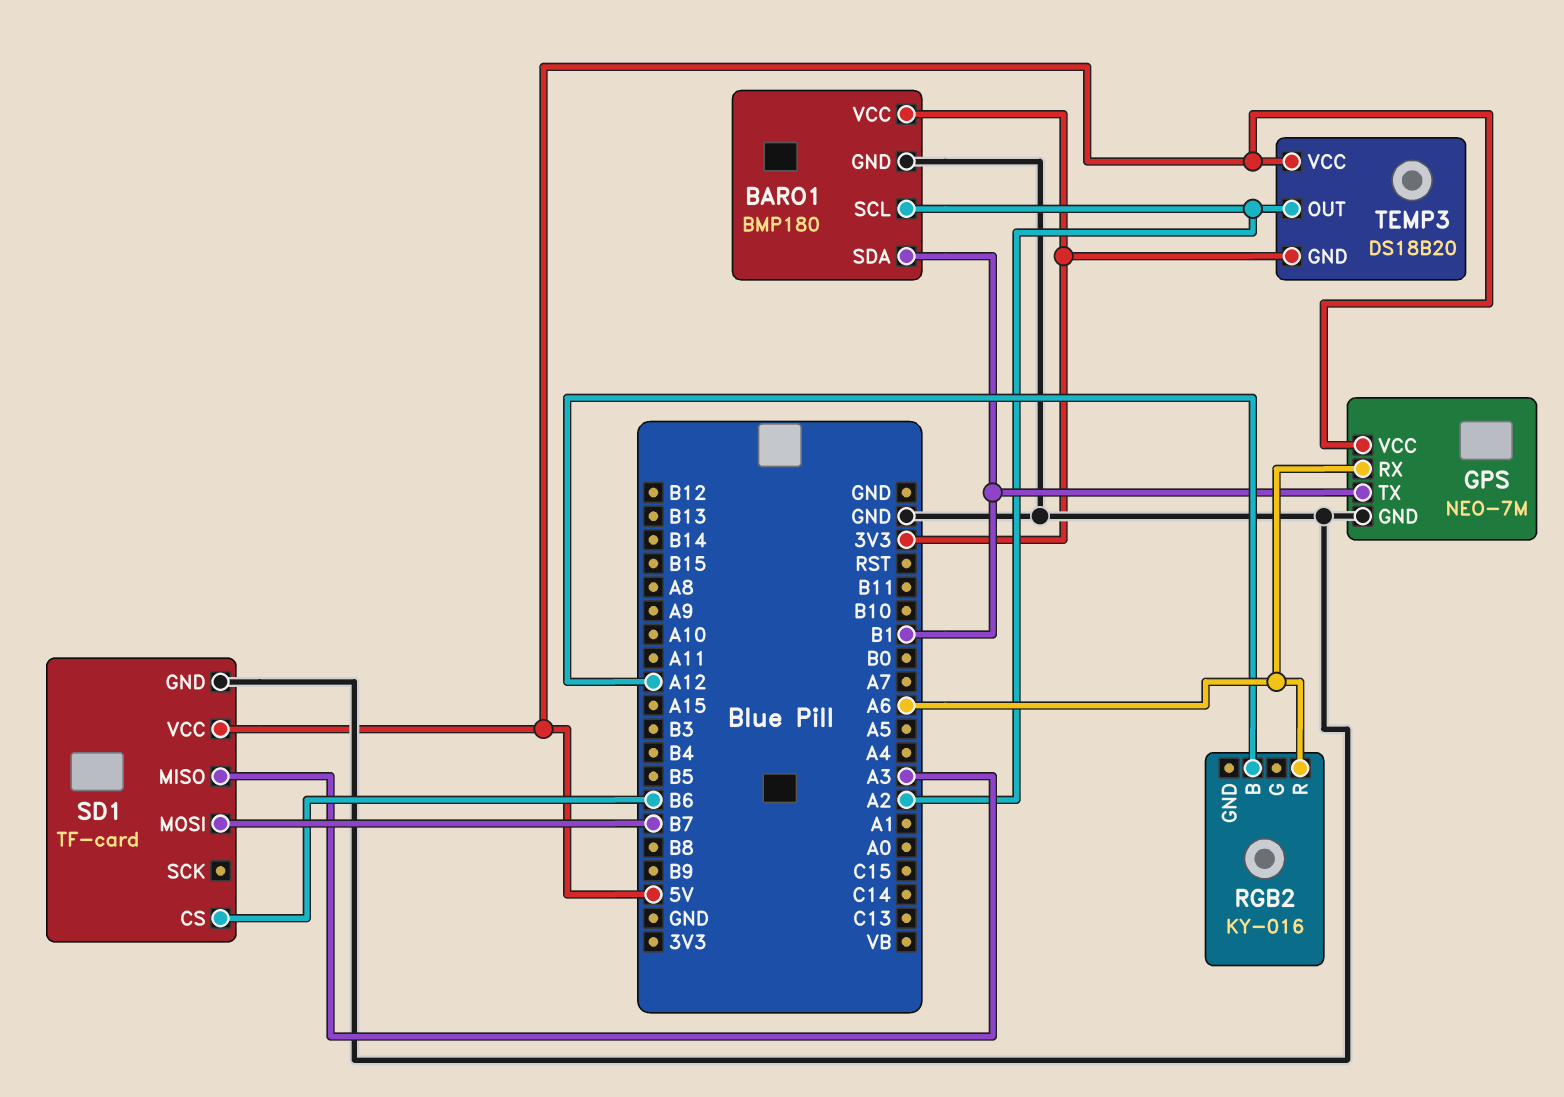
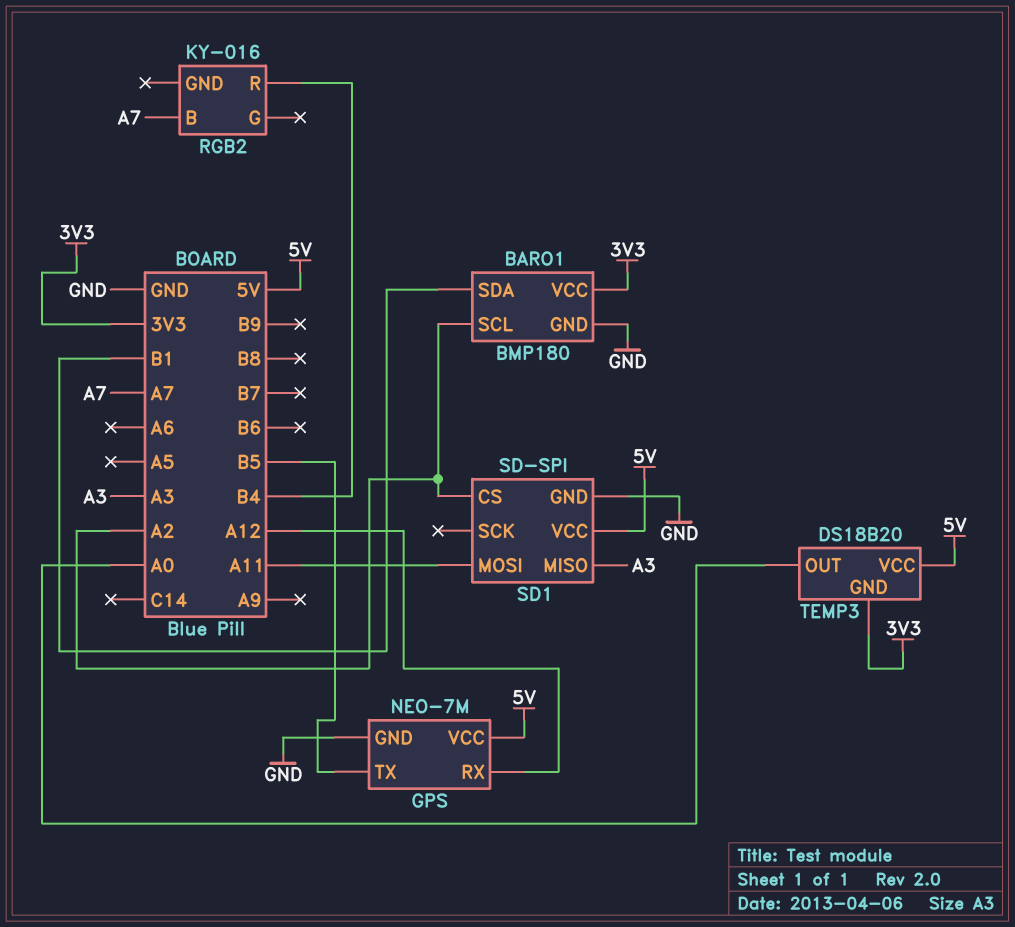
GPS pin RX: A6 -> A12
GPS pin TX: B1 -> B5
RGB2 pin B: A12 -> A7
RGB2 pin R: A6 -> B4
SD1: TF-card -> SD-SPI
SD1 pin CS: B6 -> A2
SD1 pin MOSI: B7 -> A11
TEMP3 pin OUT: A2 -> A0

